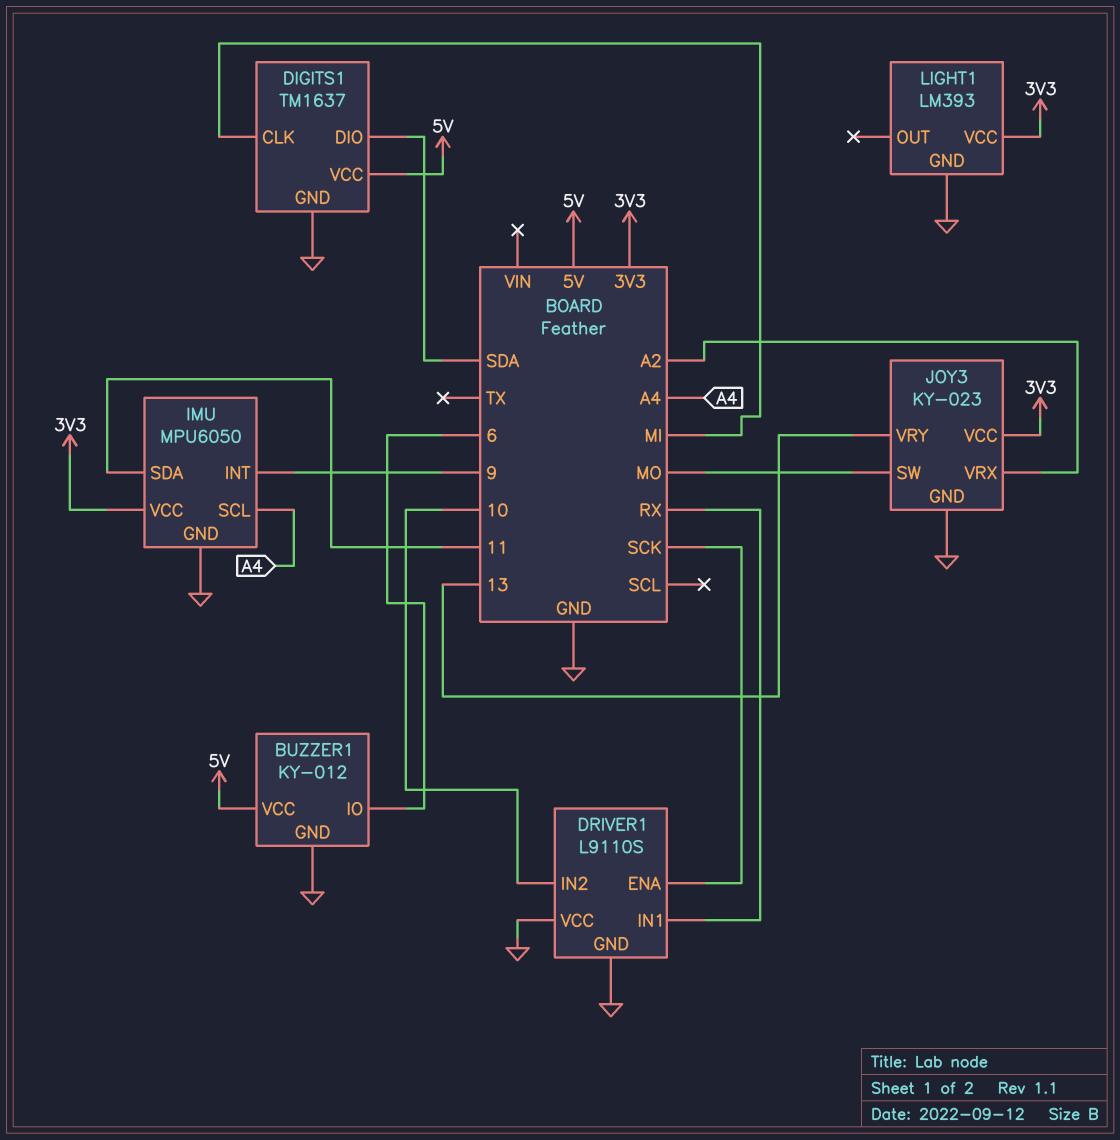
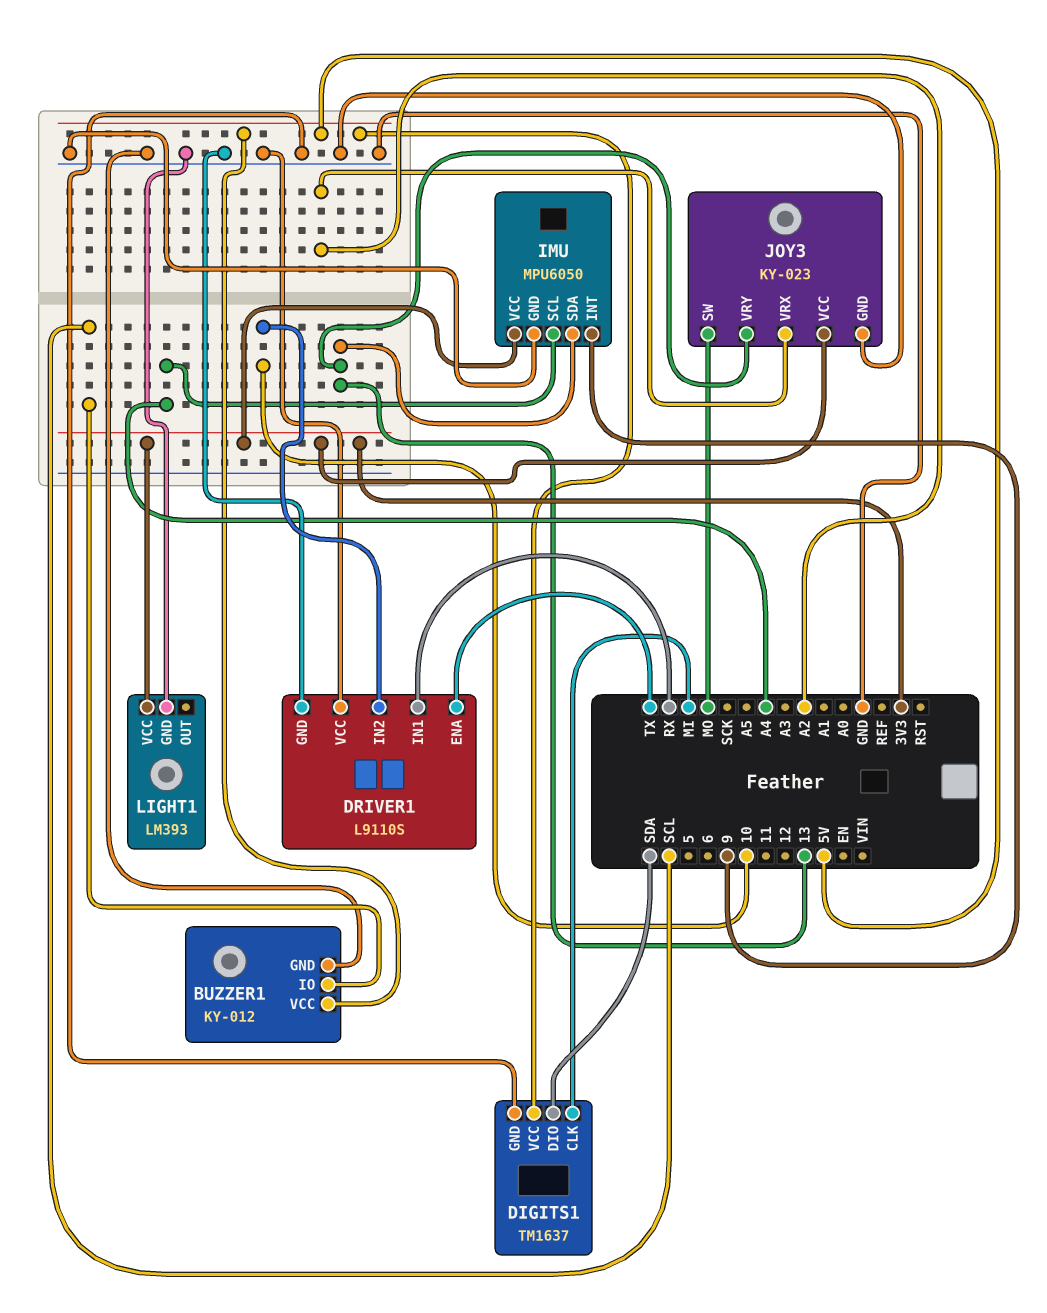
BUZZER1 pin IO: 6 -> SCL
DRIVER1 pin ENA: SCK -> TX
IMU pin SDA: 11 -> 13

